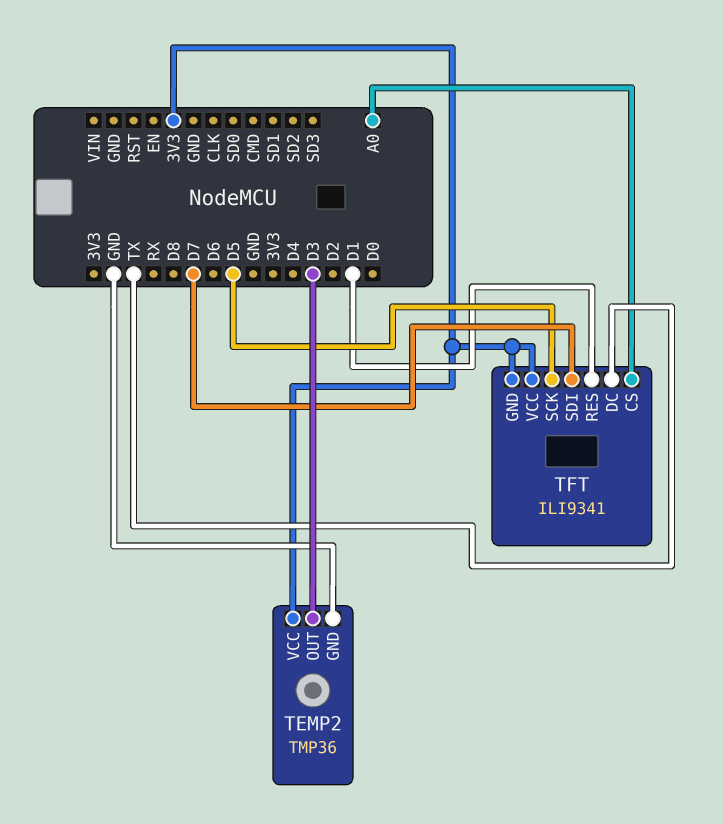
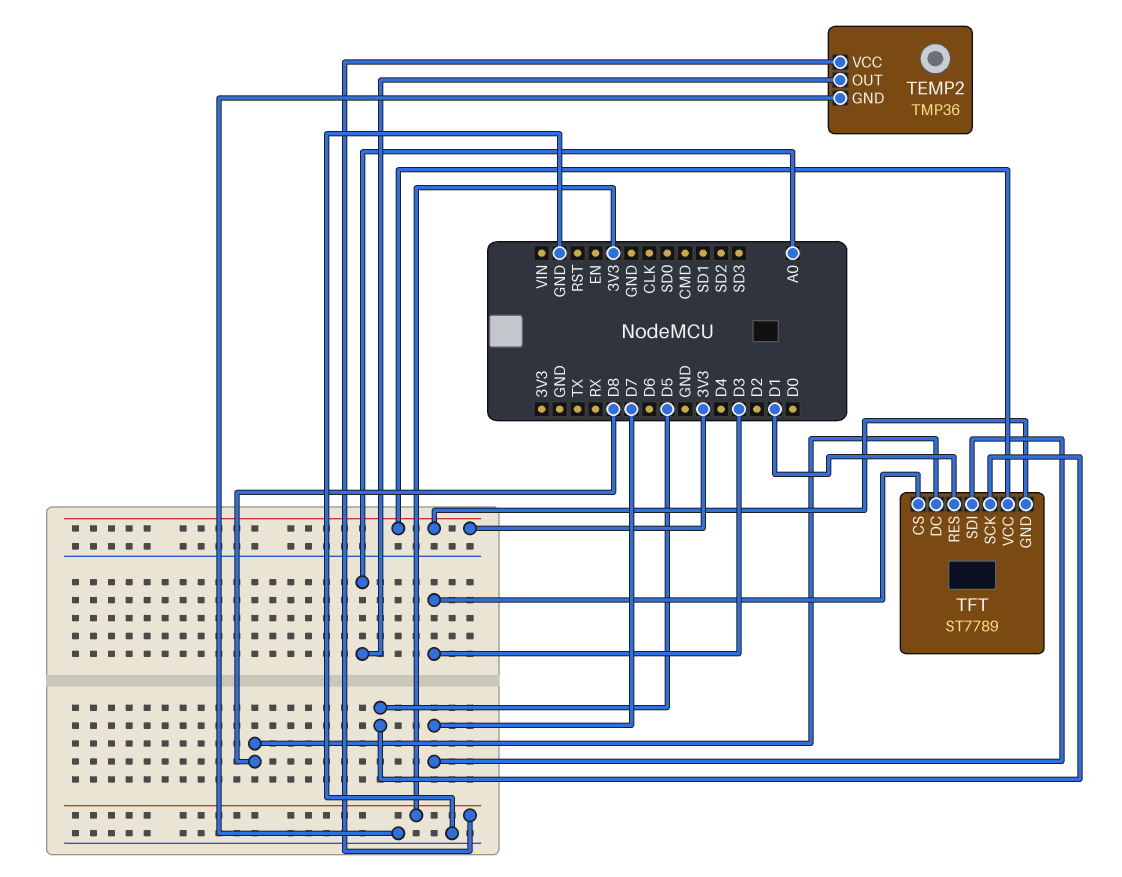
TEMP2 pin OUT: D3 -> A0
TFT: ILI9341 -> ST7789
TFT pin CS: A0 -> D3
TFT pin DC: TX -> D8

